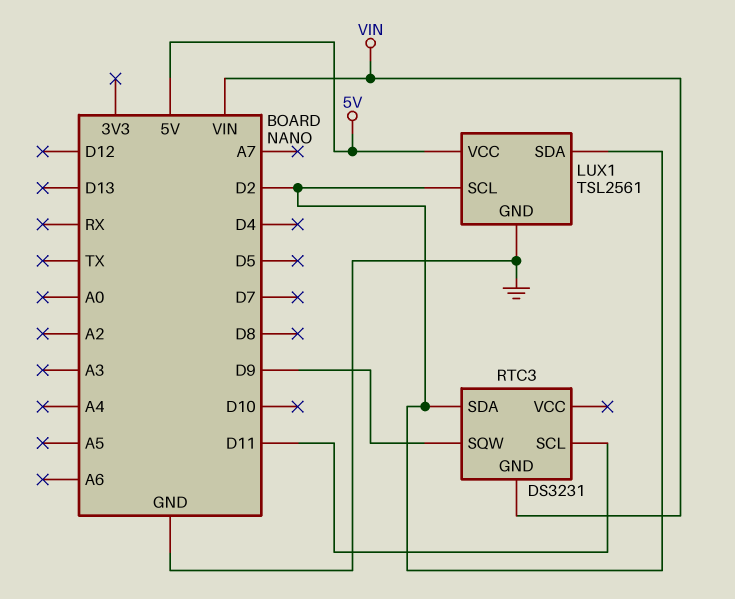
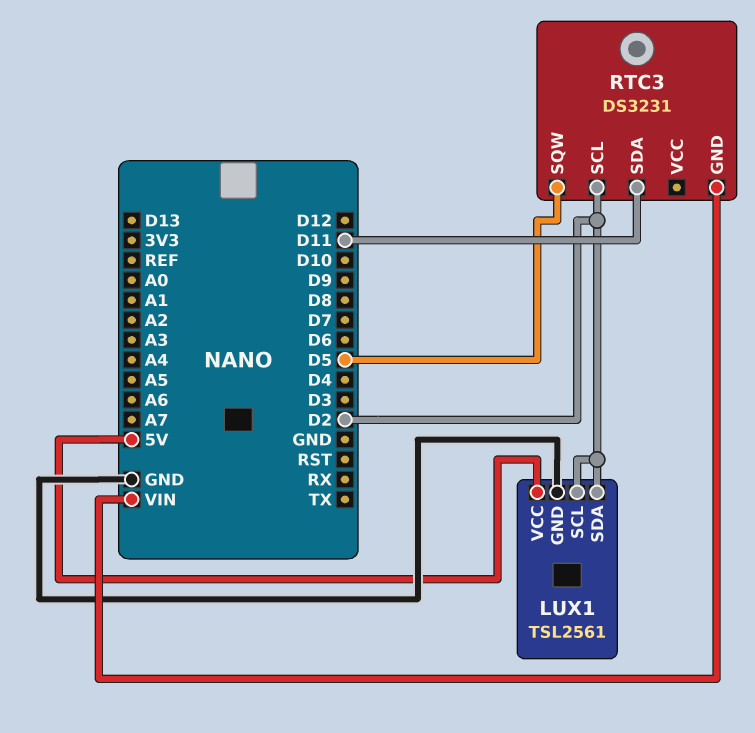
RTC3 pin SCL: D11 -> D2
RTC3 pin SDA: D2 -> D11
RTC3 pin SQW: D9 -> D5

